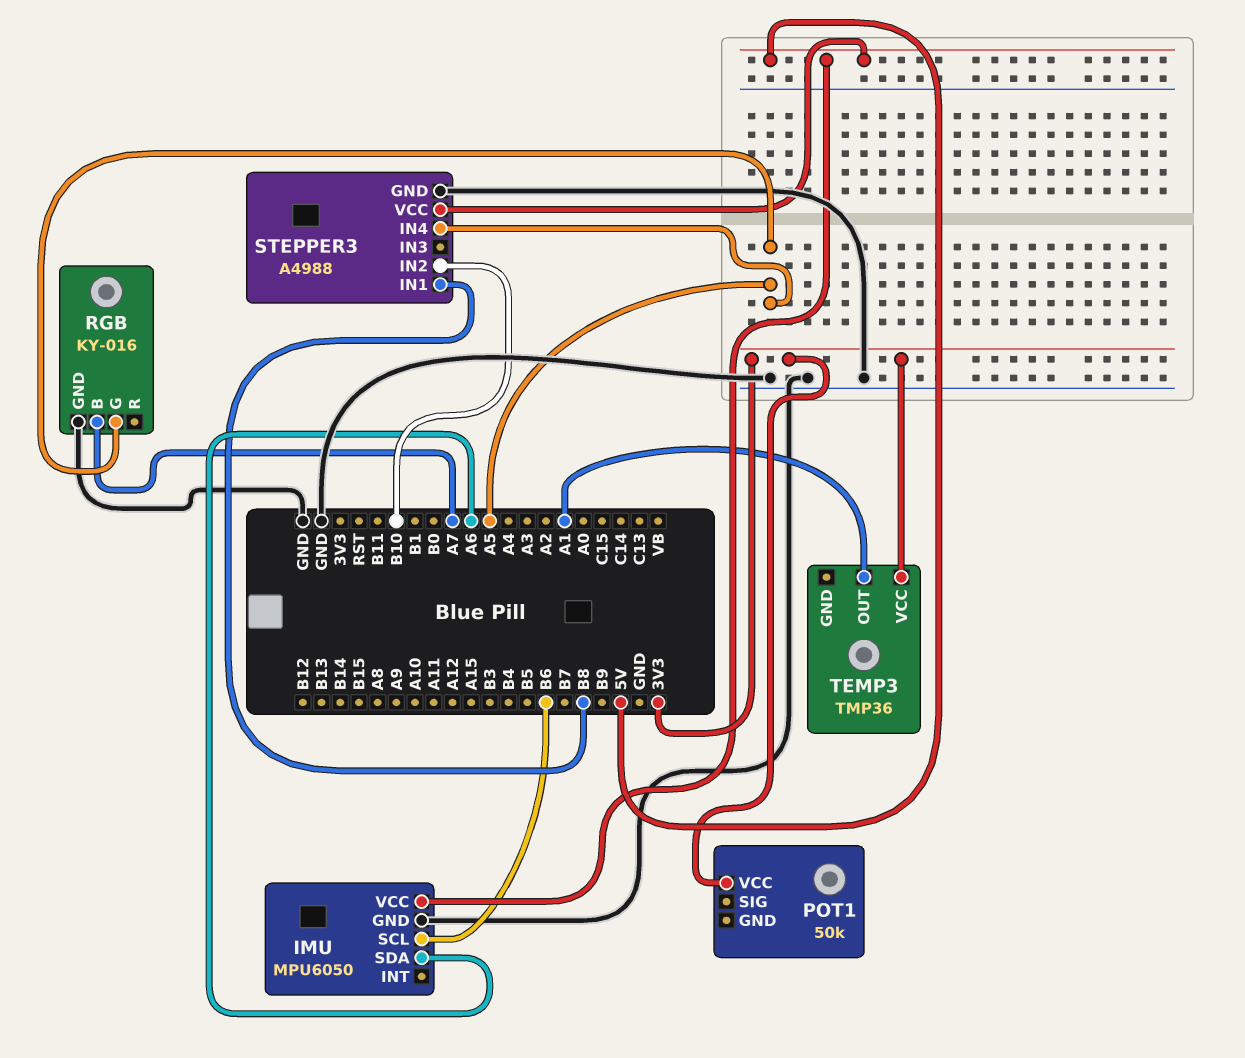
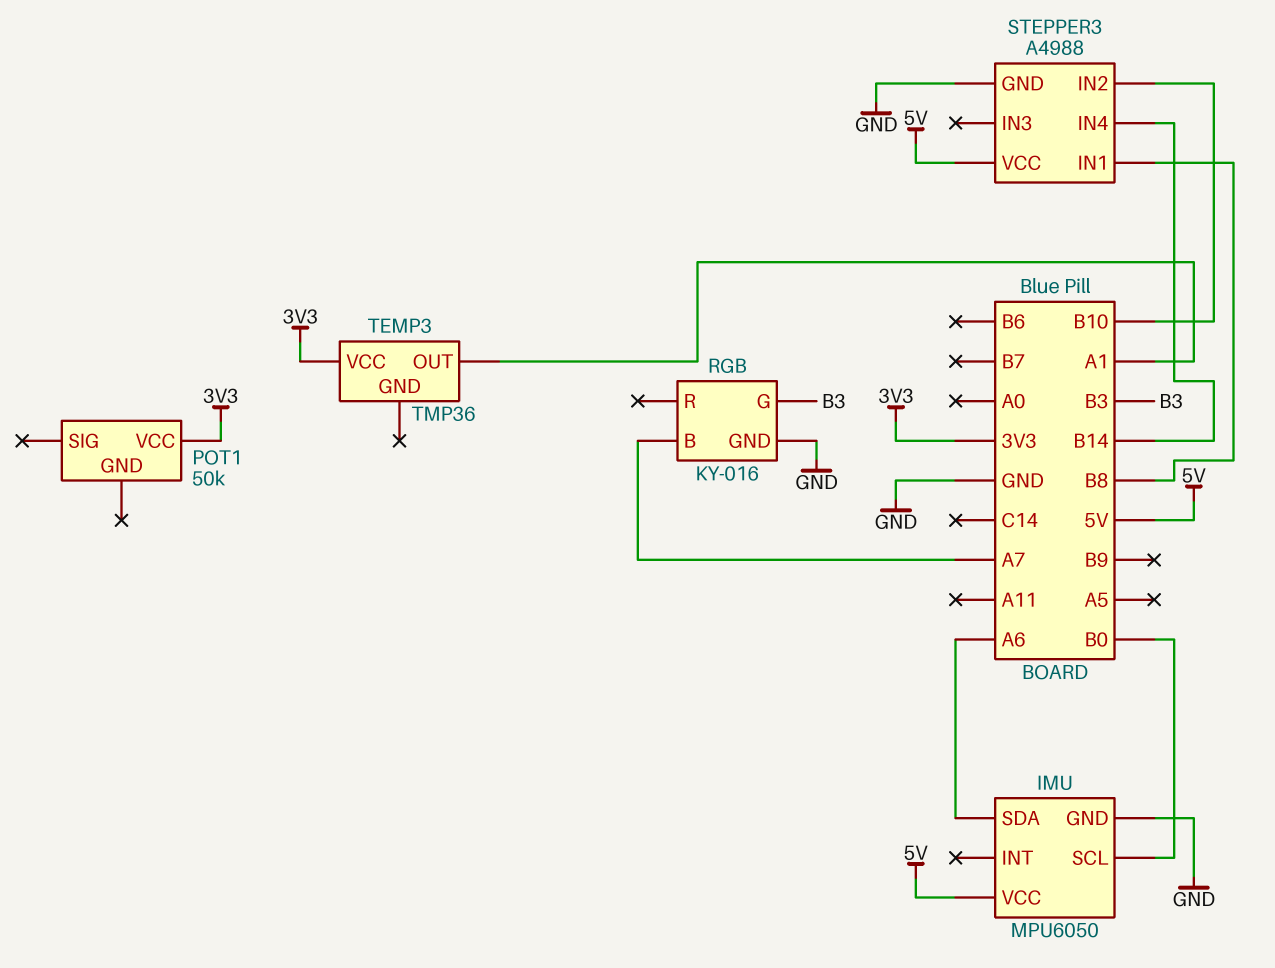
IMU pin SCL: B6 -> B0
RGB pin G: A5 -> B3
STEPPER3 pin IN4: A5 -> B14

